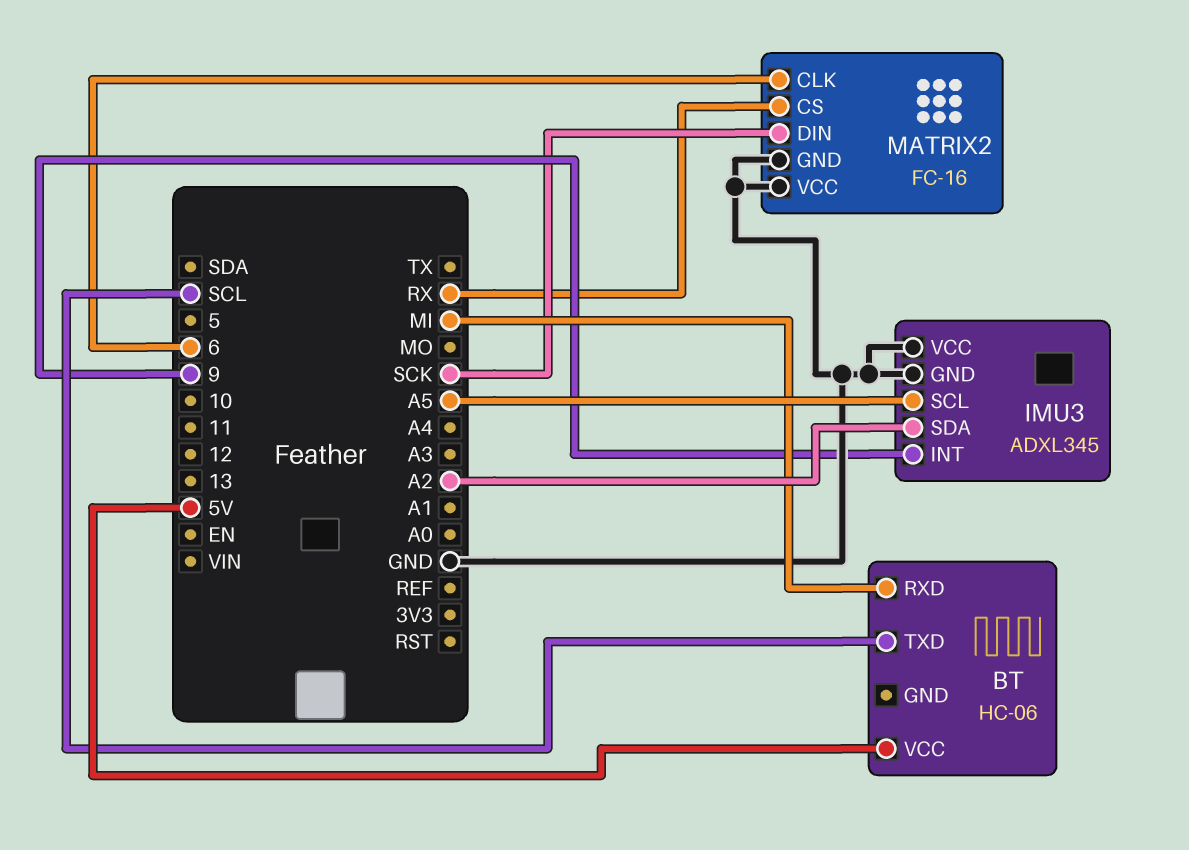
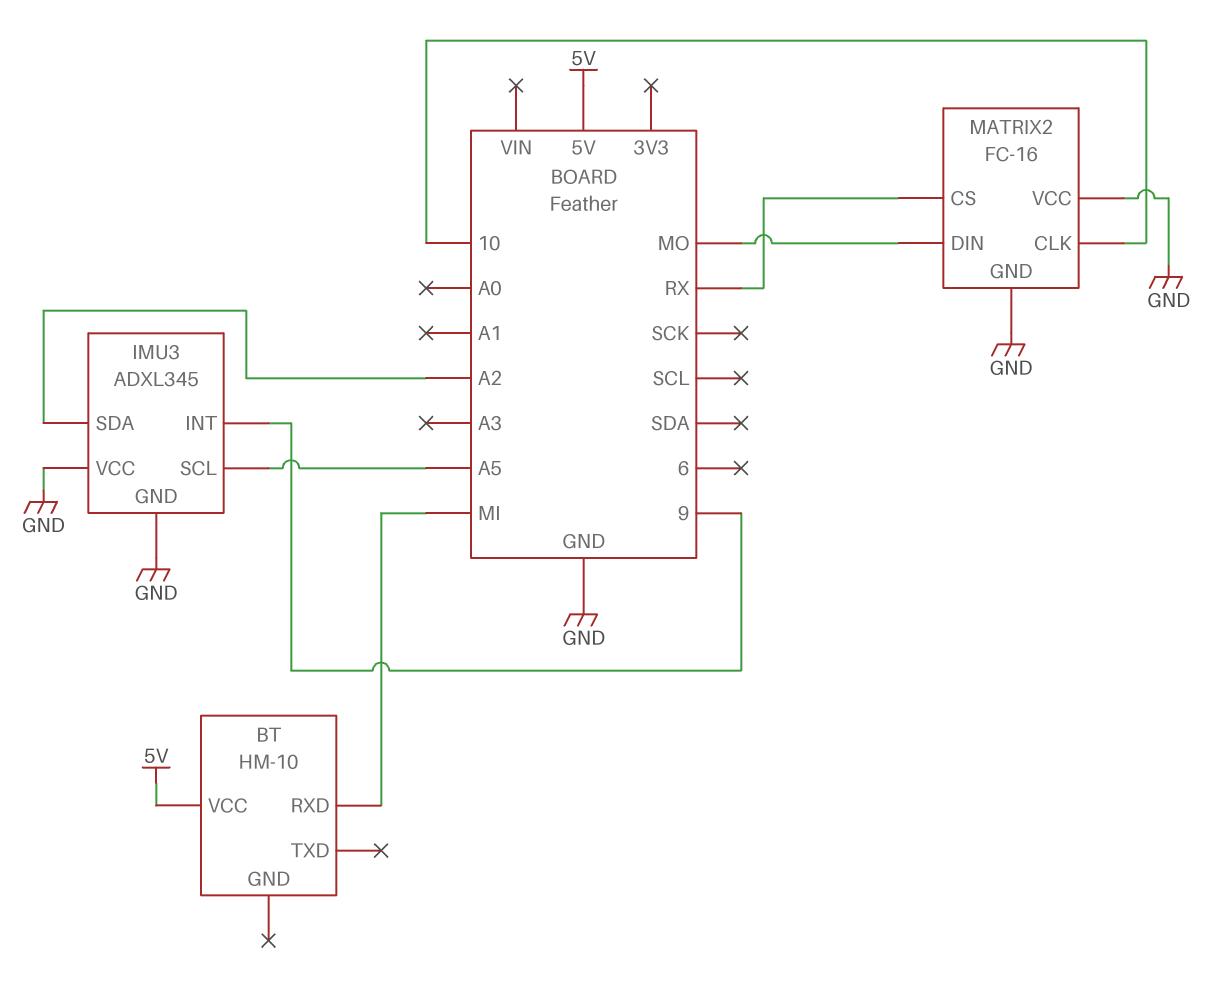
BT: HC-06 -> HM-10
BT pin TXD: SCL -> none
MATRIX2 pin CLK: 6 -> 10
MATRIX2 pin DIN: SCK -> MO

